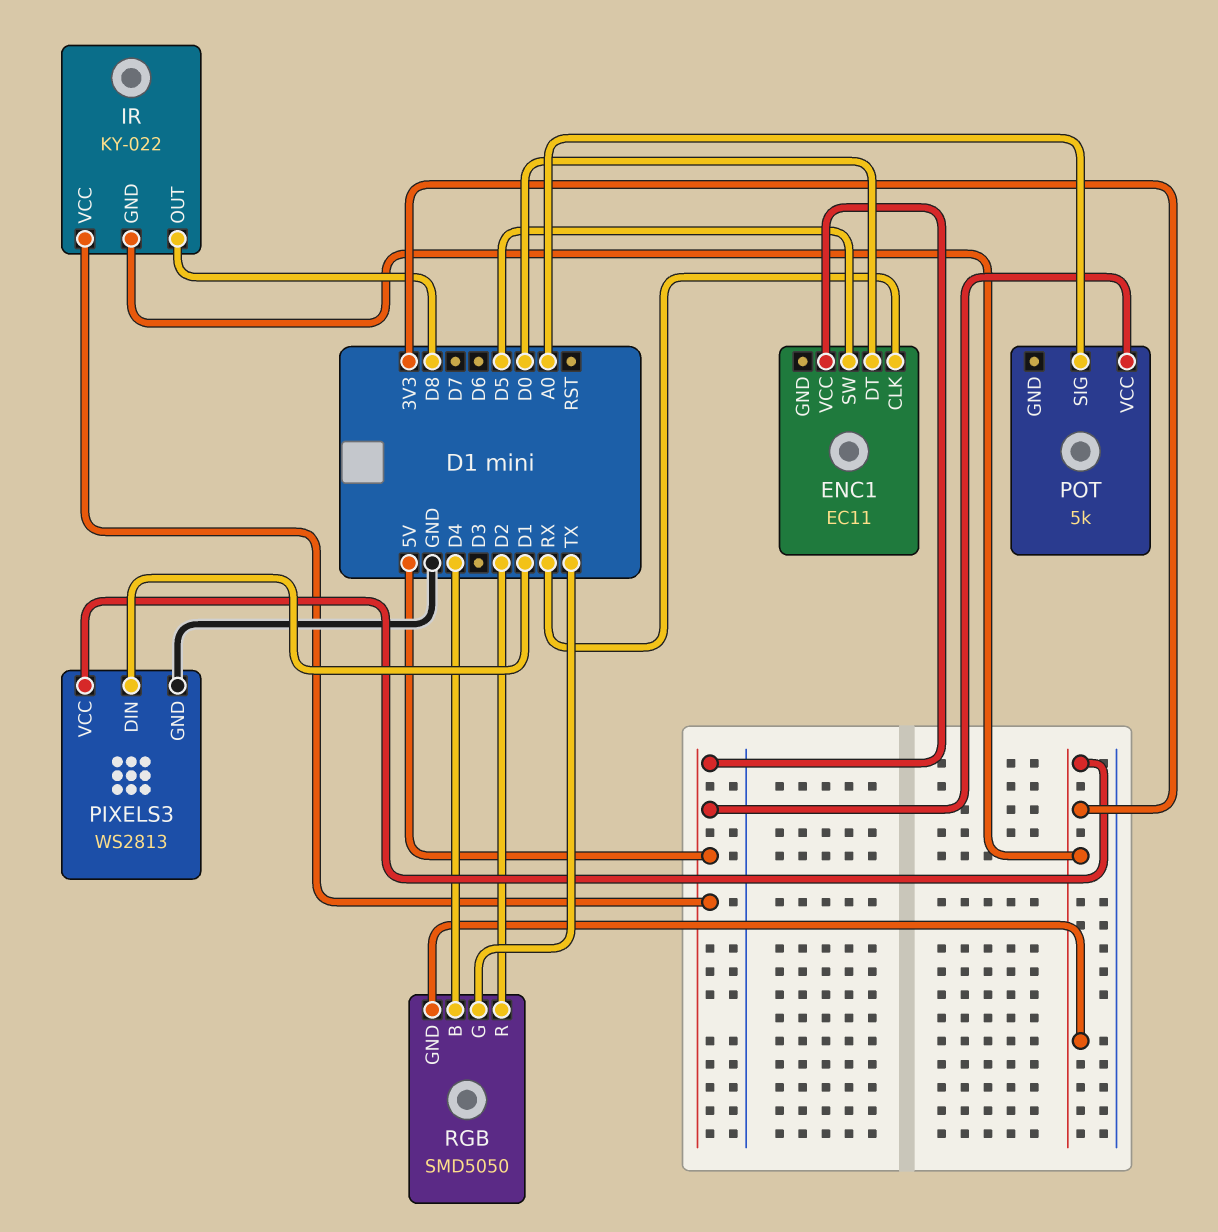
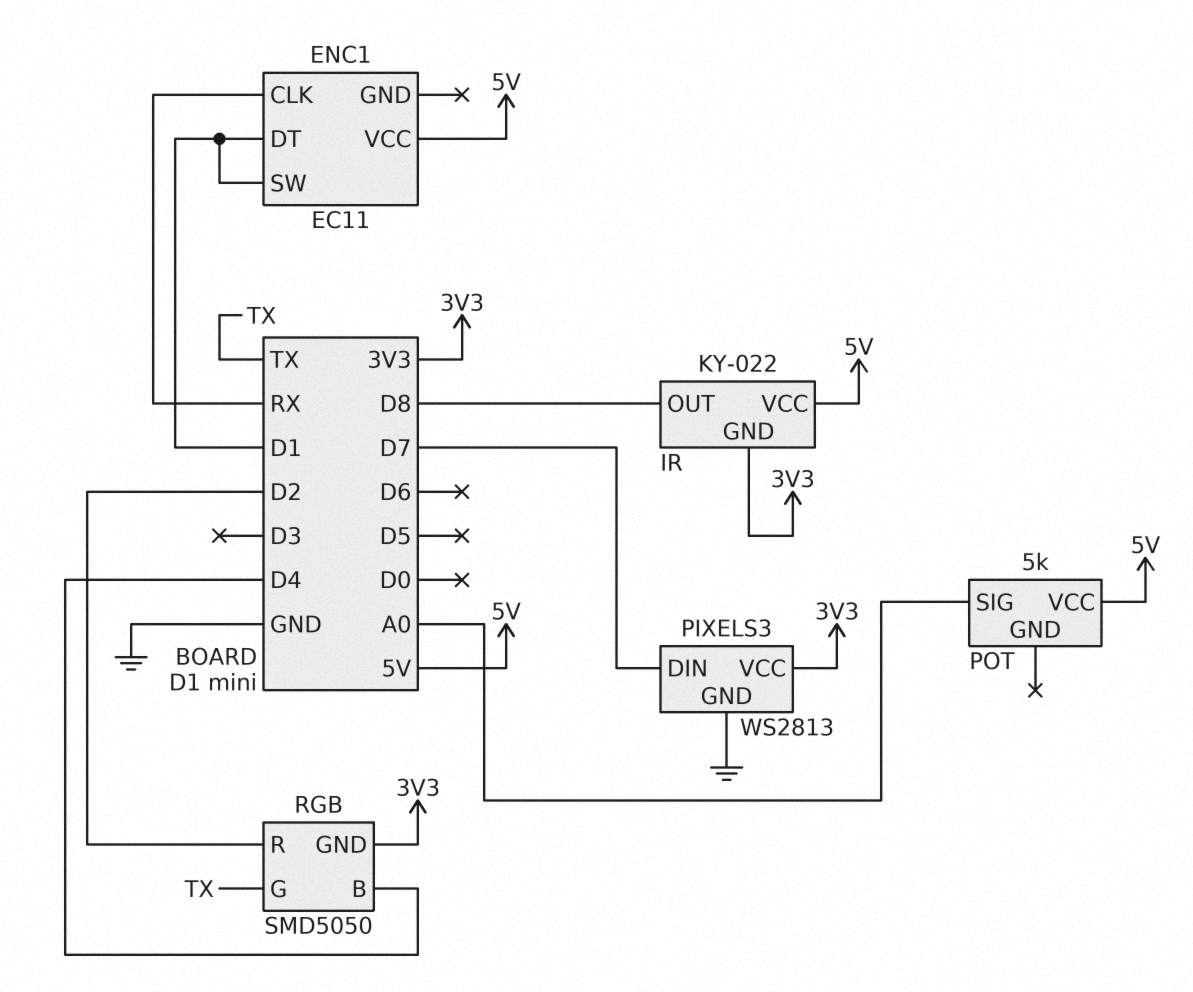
ENC1 pin DT: D0 -> D1
ENC1 pin SW: D5 -> D1
PIXELS3 pin DIN: D1 -> D7

